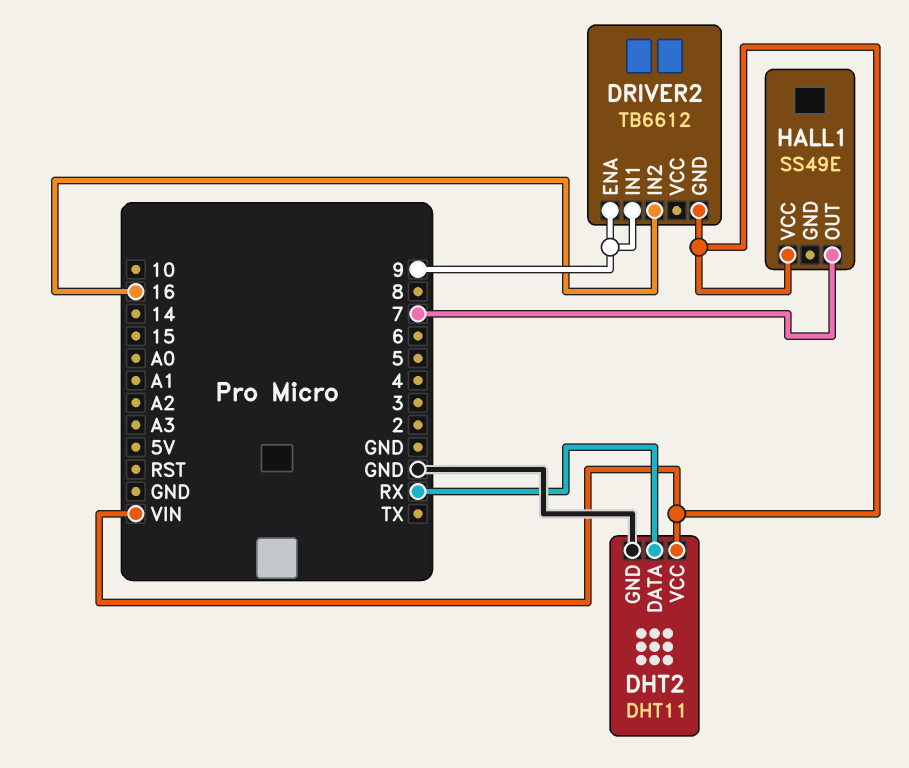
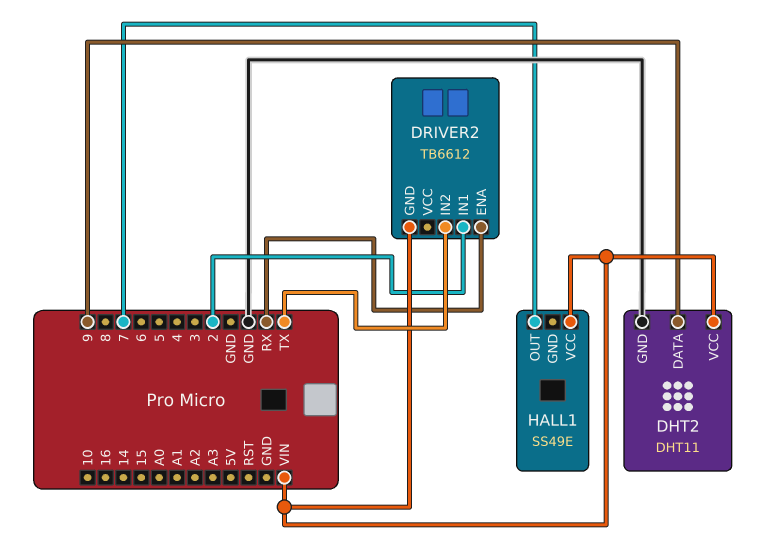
DHT2 pin DATA: RX -> 9
DRIVER2 pin ENA: 9 -> RX
DRIVER2 pin IN1: 9 -> 2
DRIVER2 pin IN2: 16 -> TX

